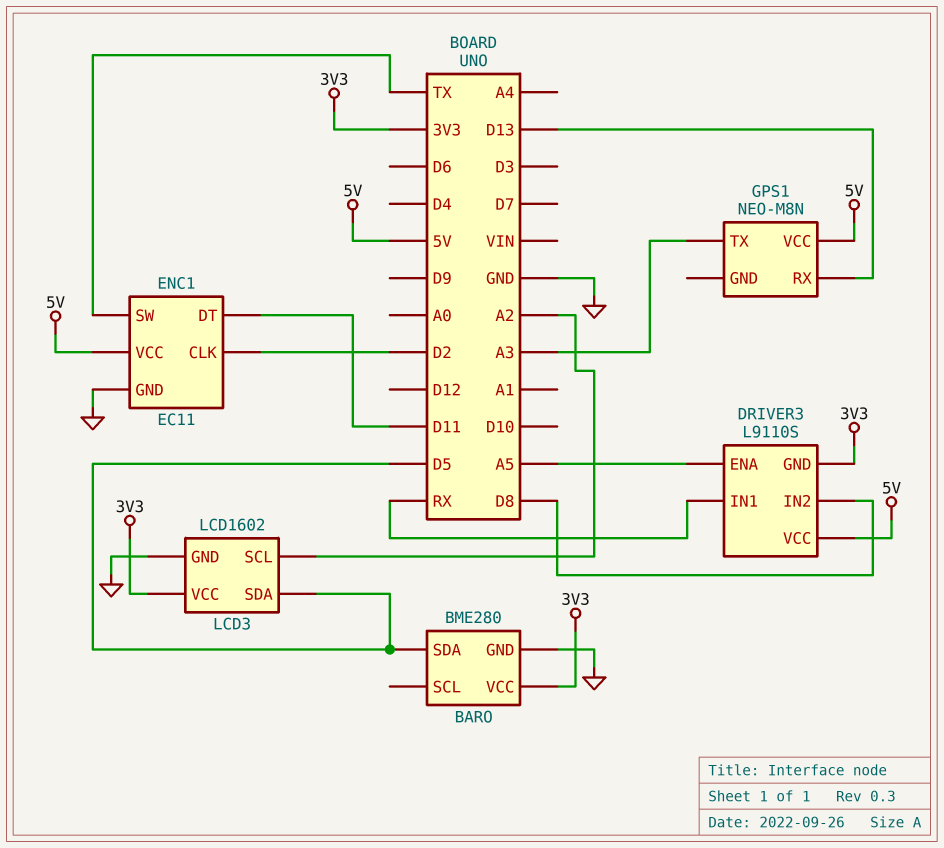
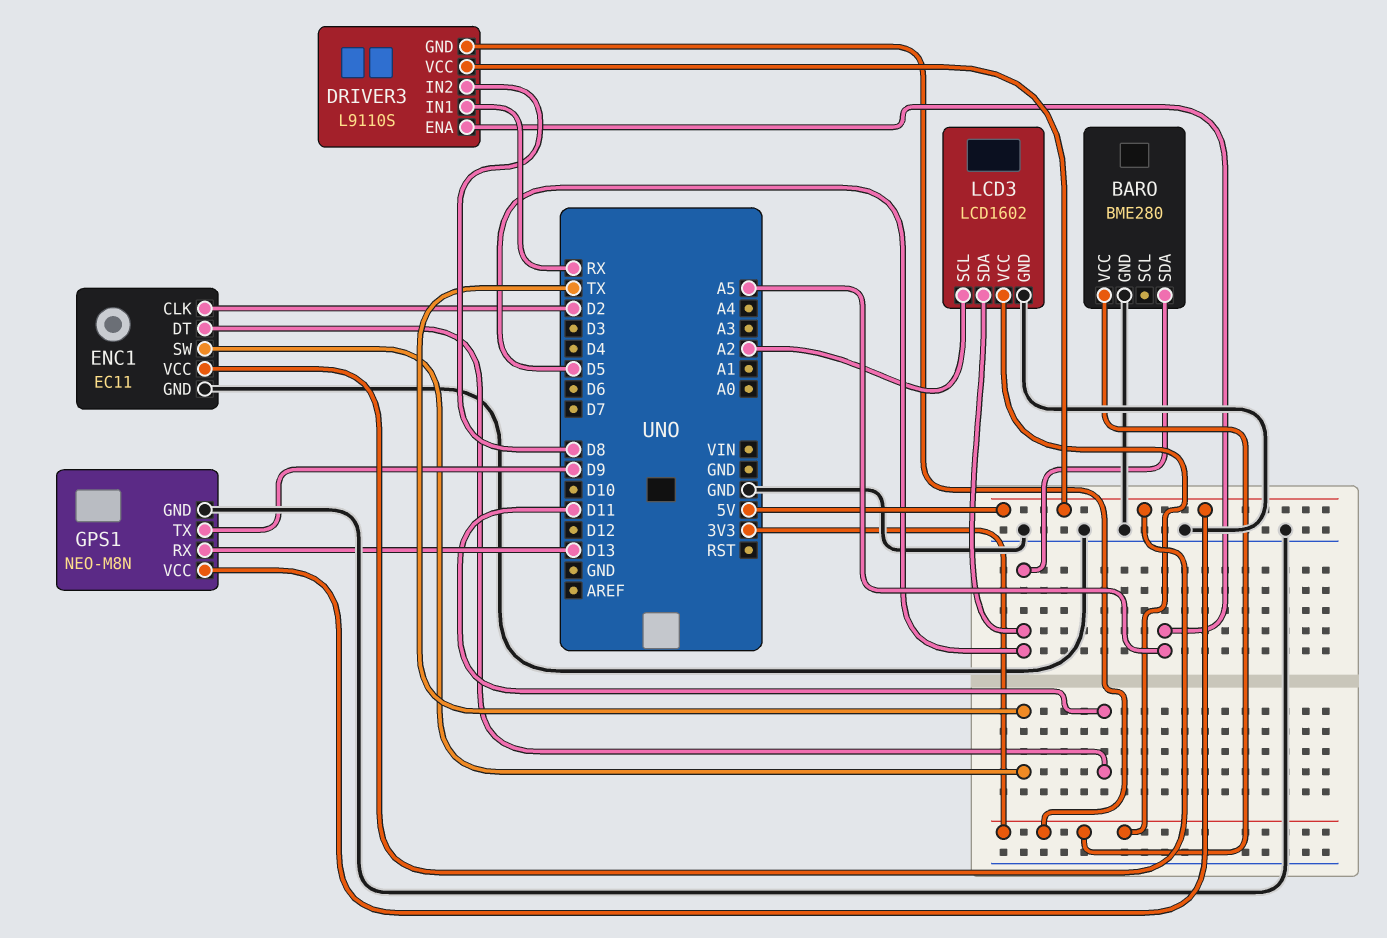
GPS1 pin GND: none -> GND
GPS1 pin TX: A3 -> D9

